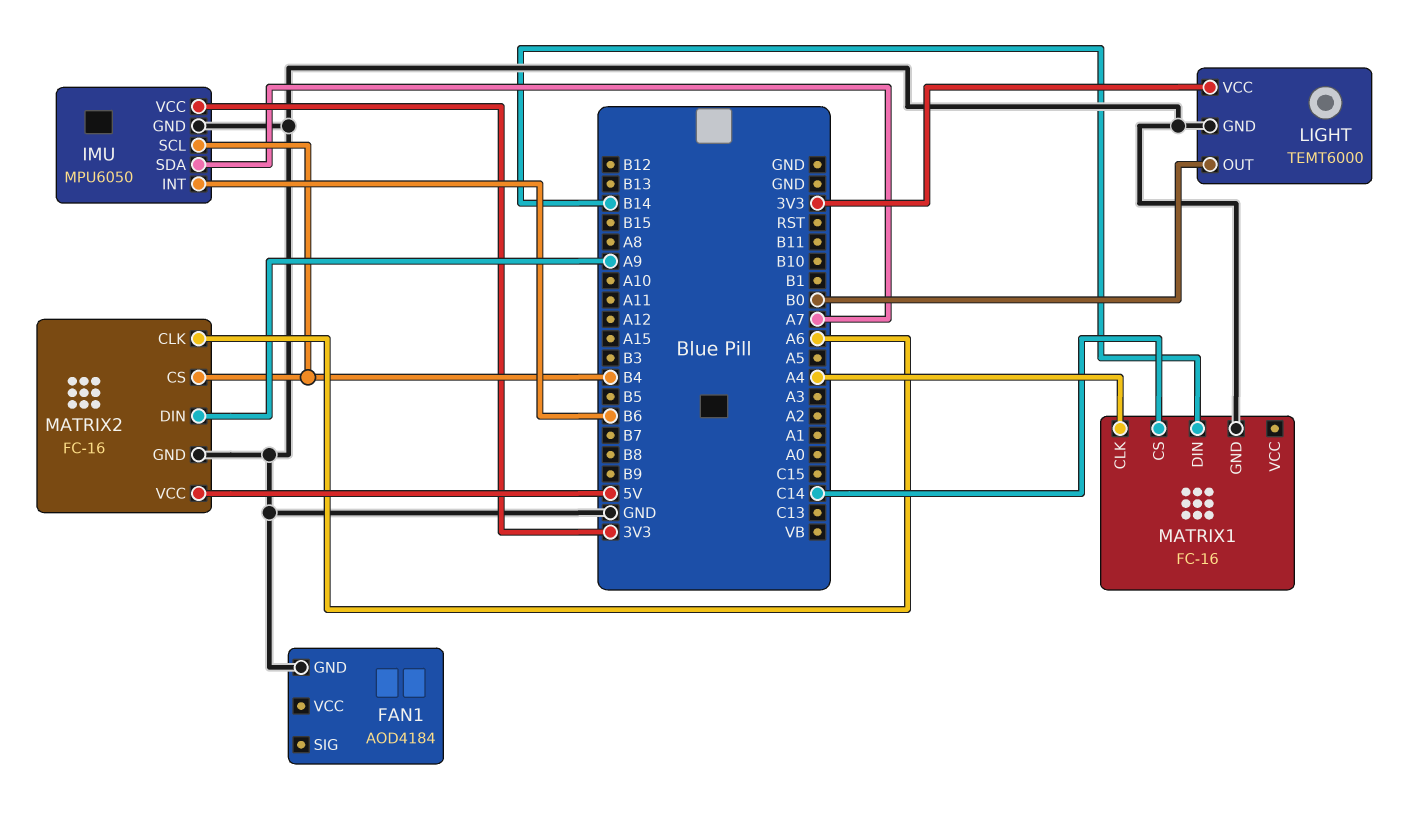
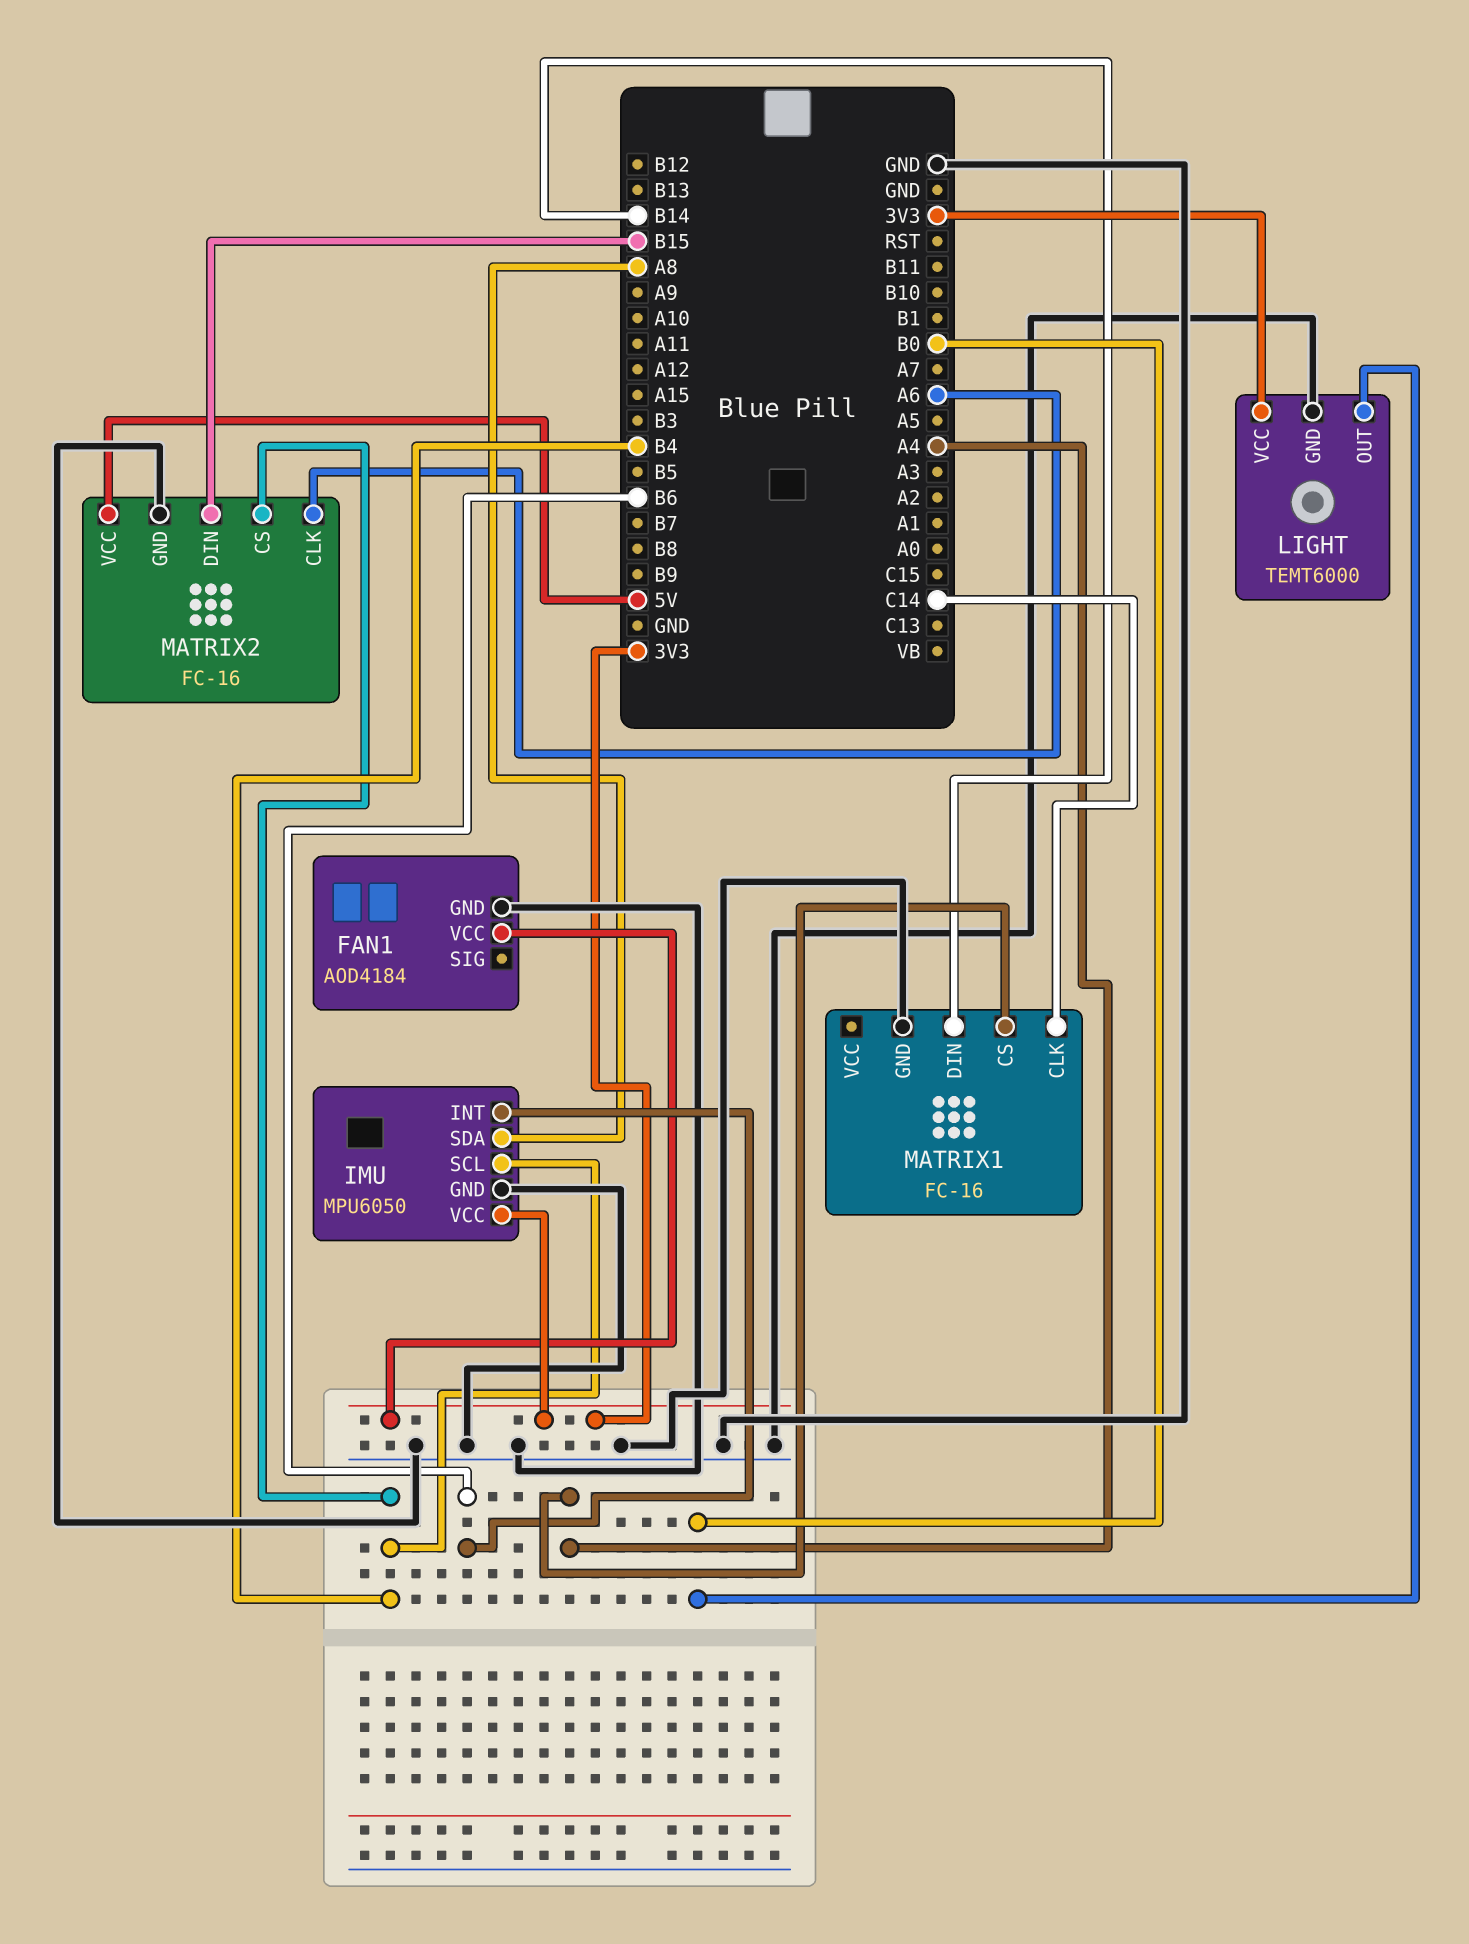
FAN1 pin VCC: none -> 3V3
IMU pin SDA: A7 -> A8
MATRIX1 pin CLK: A4 -> C14
MATRIX1 pin CS: C14 -> A4
MATRIX2 pin DIN: A9 -> B15

